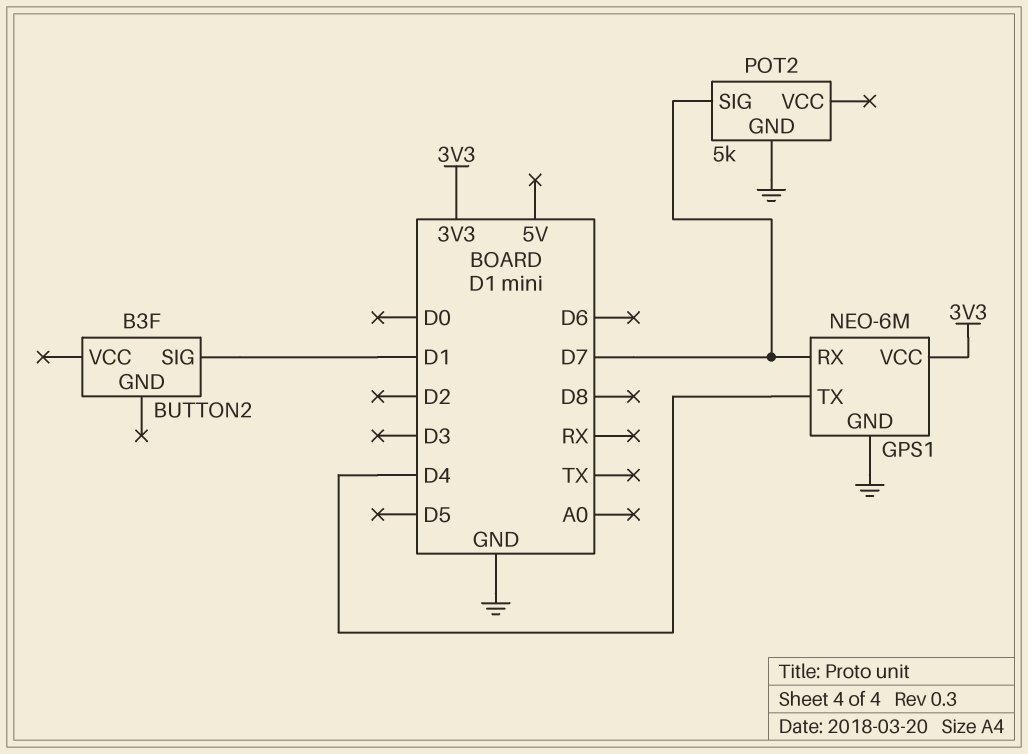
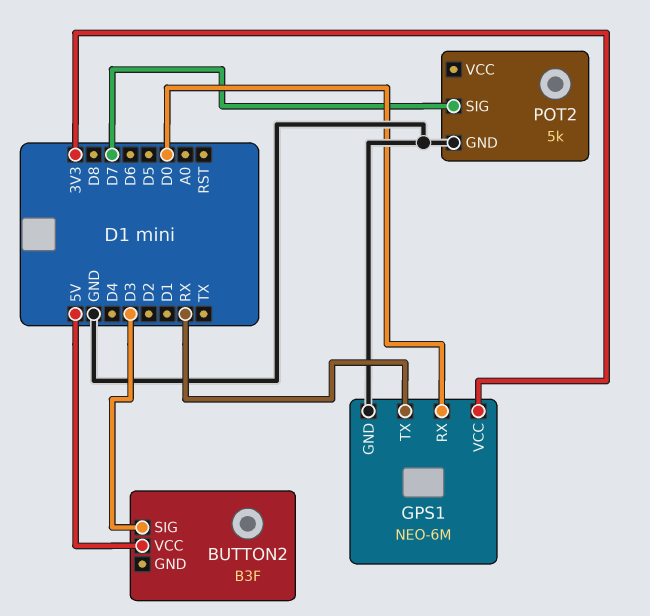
BUTTON2 pin SIG: D1 -> D3
BUTTON2 pin VCC: none -> 5V
GPS1 pin RX: D7 -> D0
GPS1 pin TX: D4 -> RX

